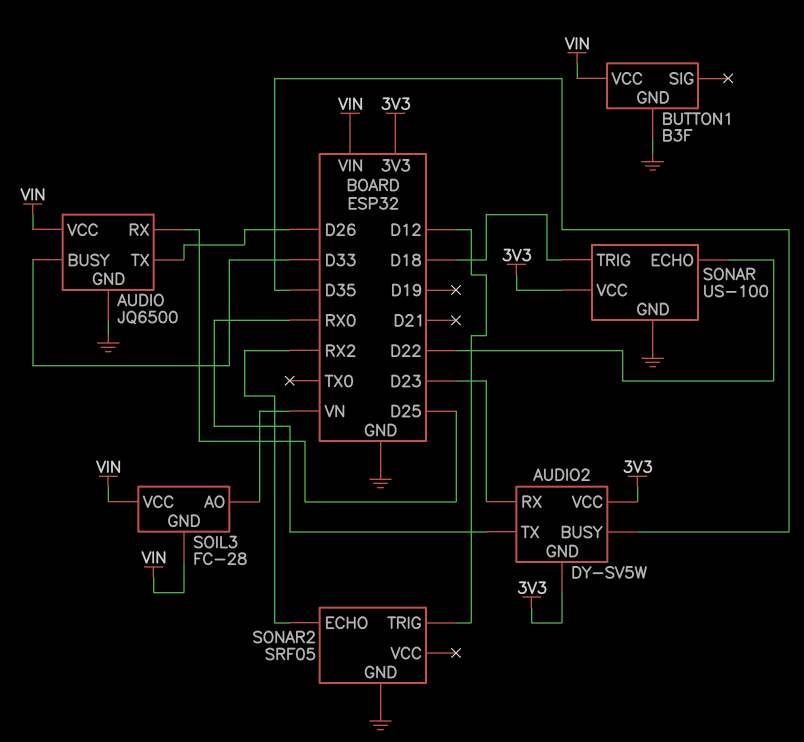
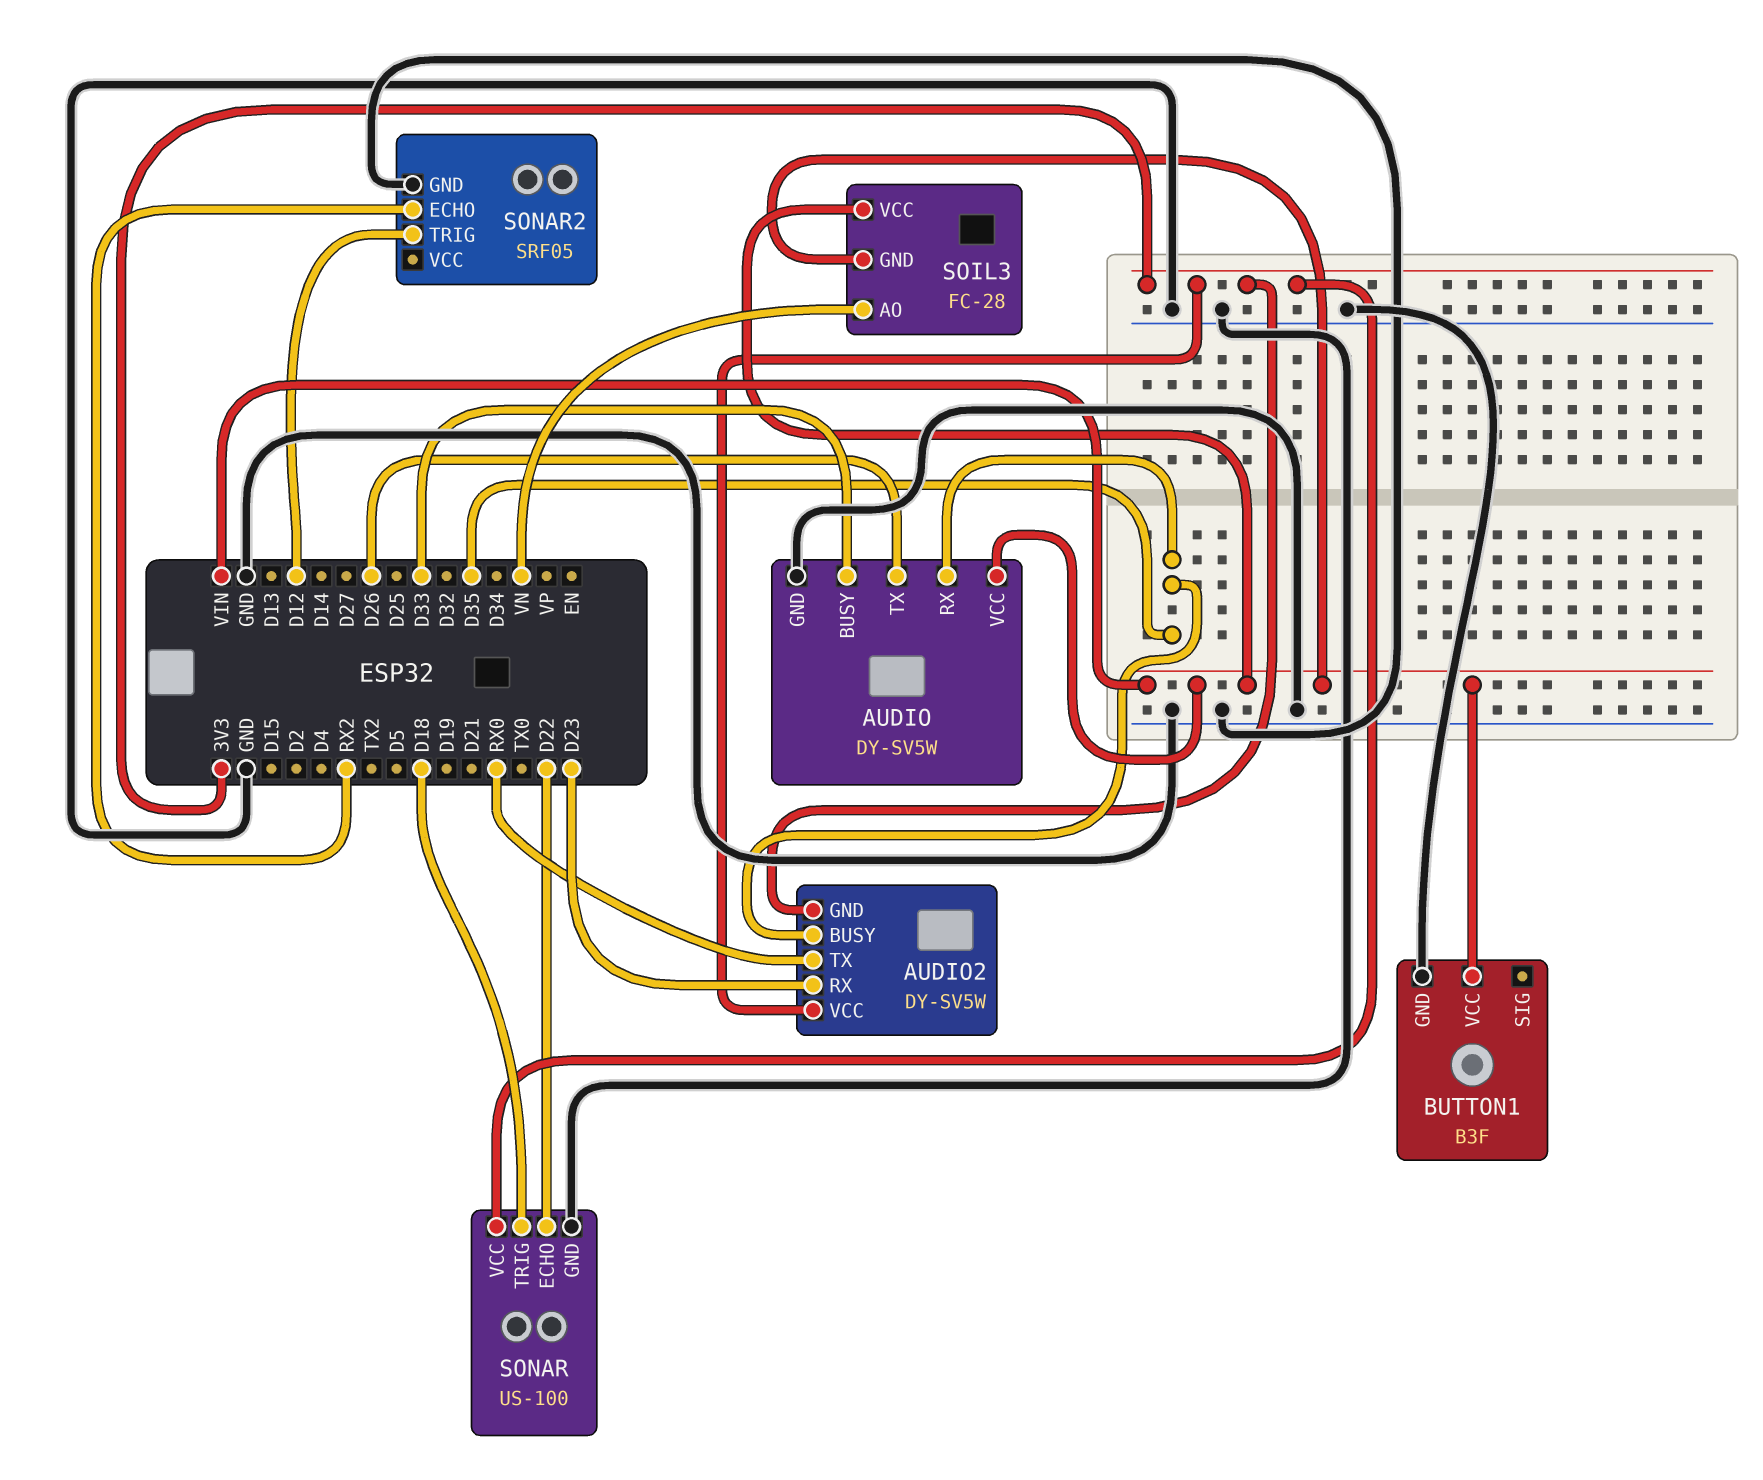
AUDIO: JQ6500 -> DY-SV5W
AUDIO pin RX: D25 -> D35

